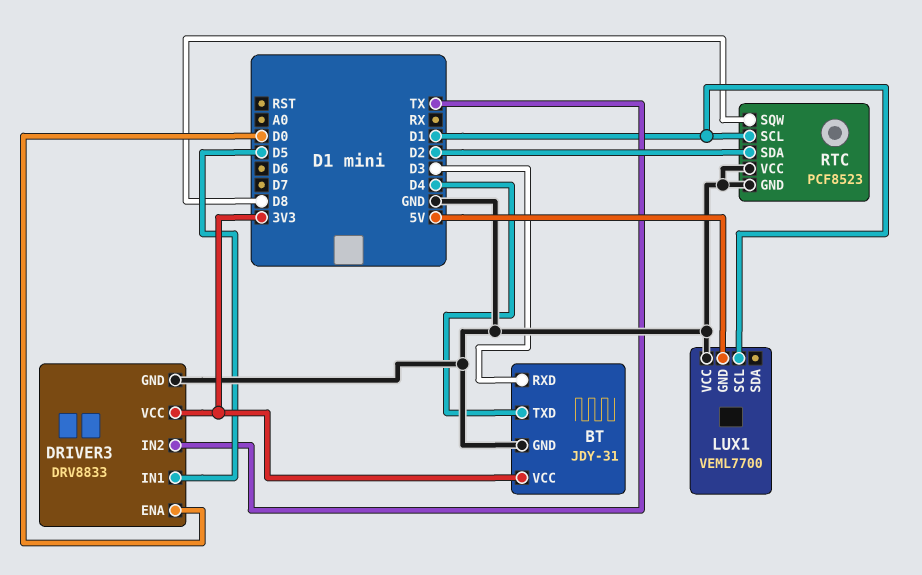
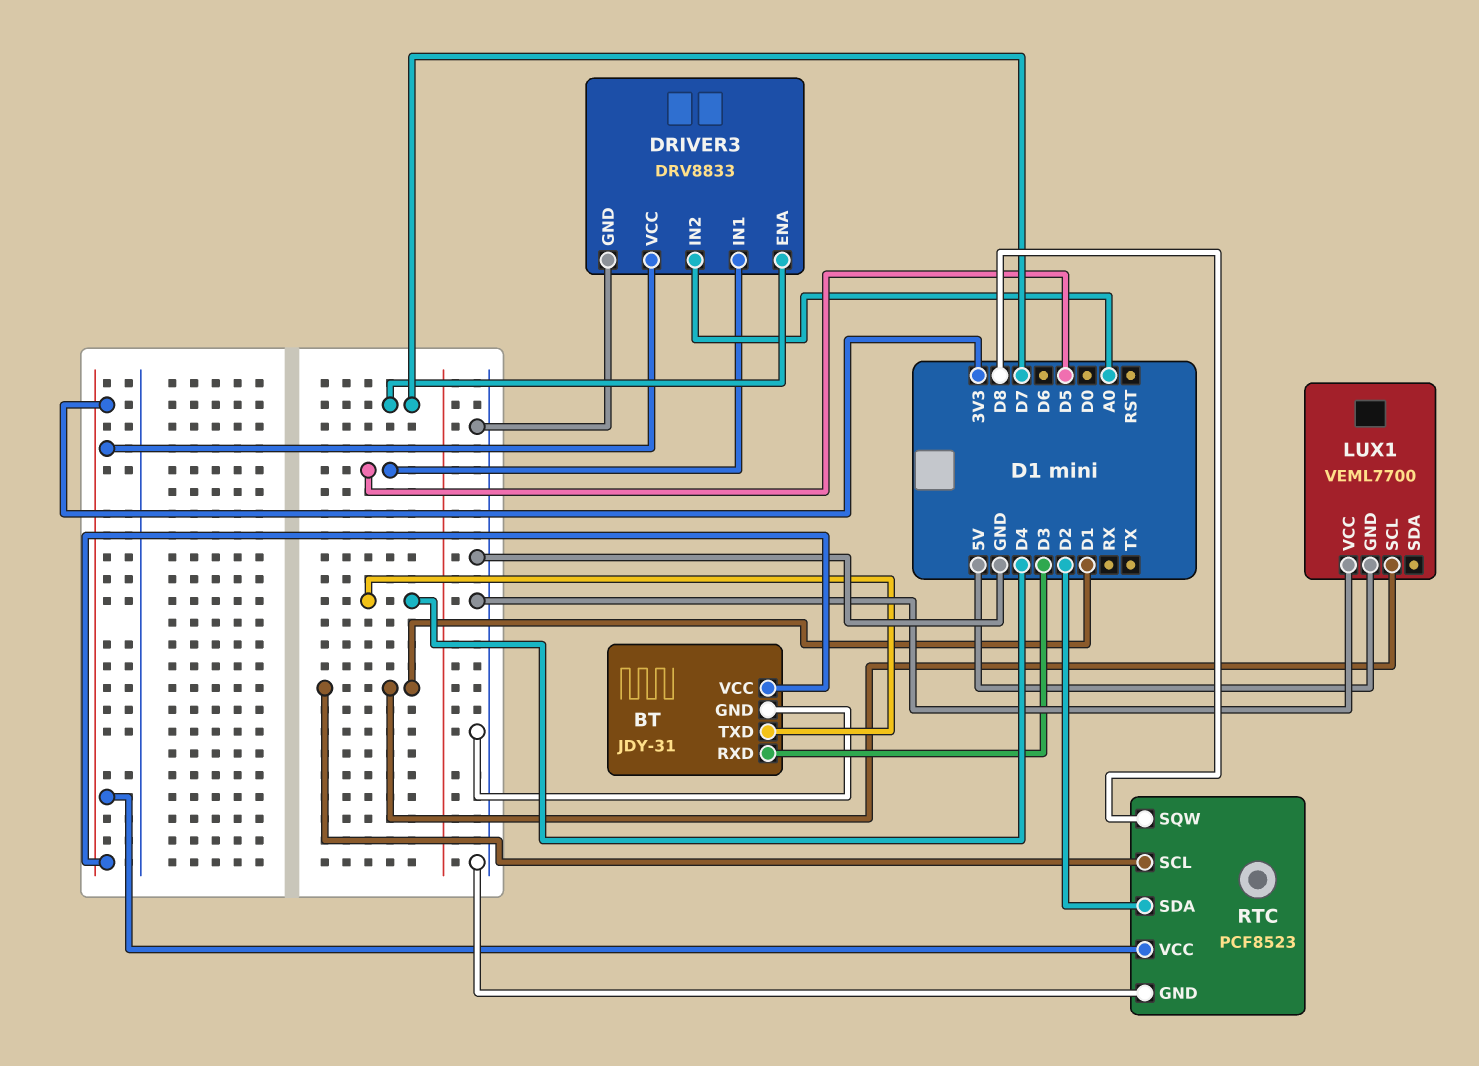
DRIVER3 pin ENA: D0 -> D7
DRIVER3 pin IN2: TX -> A0
RTC pin VCC: GND -> 3V3

